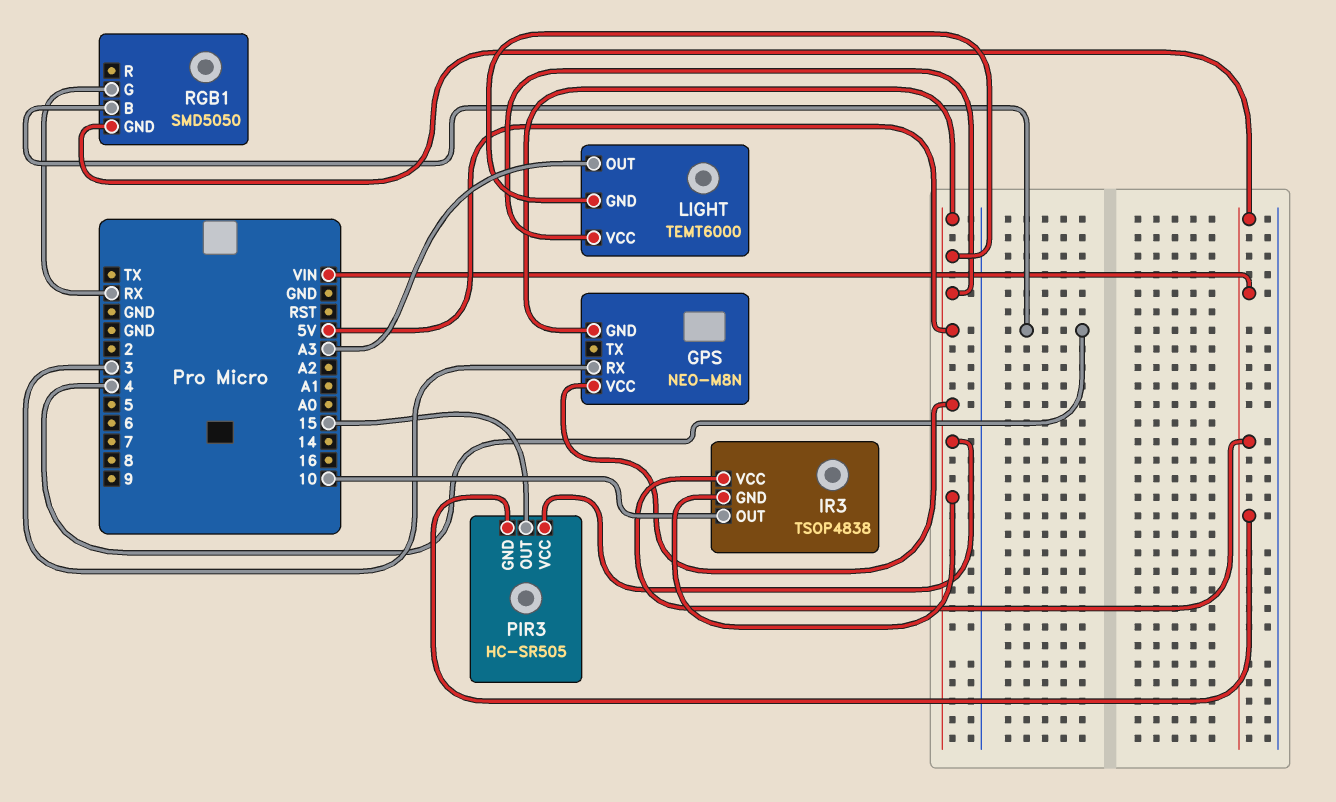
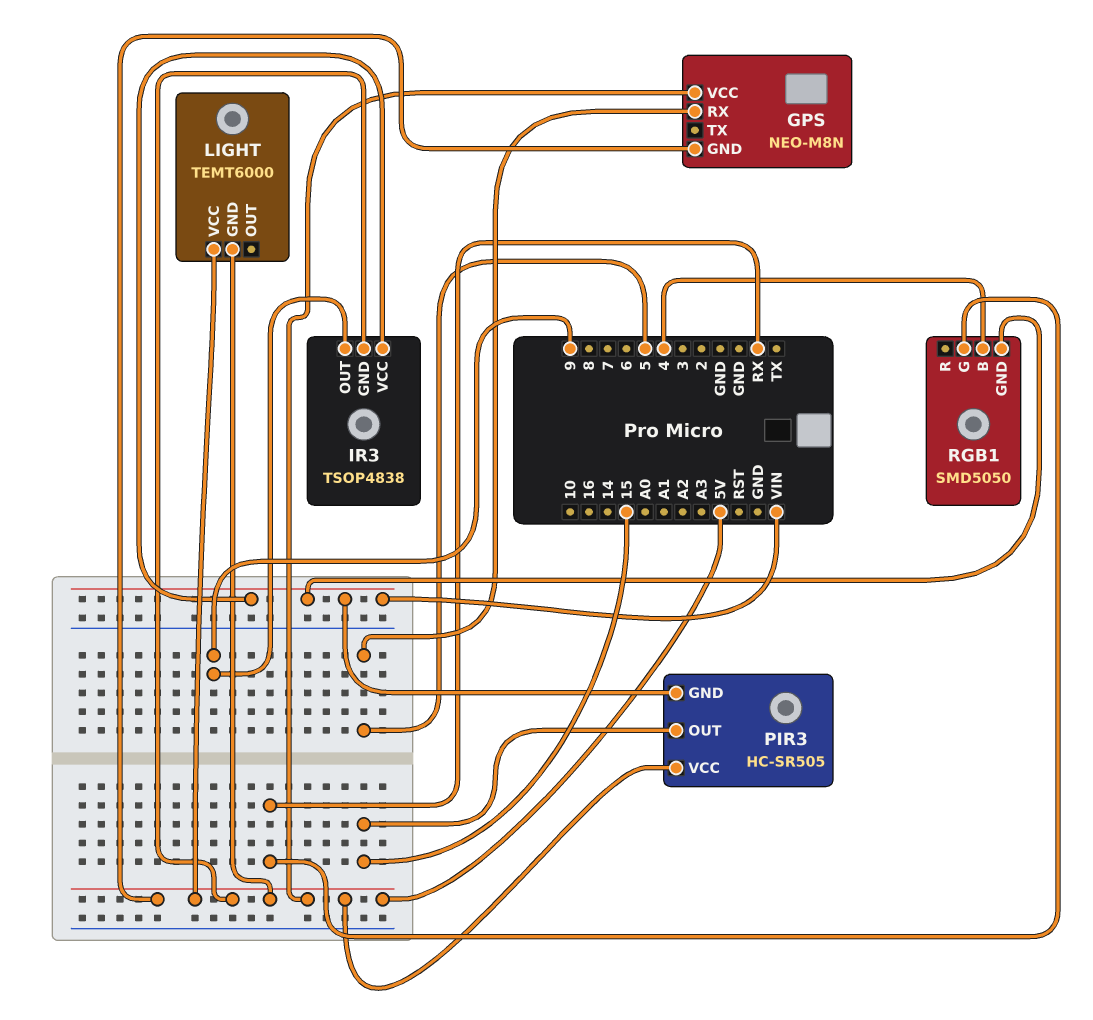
GPS pin RX: 3 -> 5
IR3 pin OUT: 10 -> 9
LIGHT pin OUT: A3 -> none

